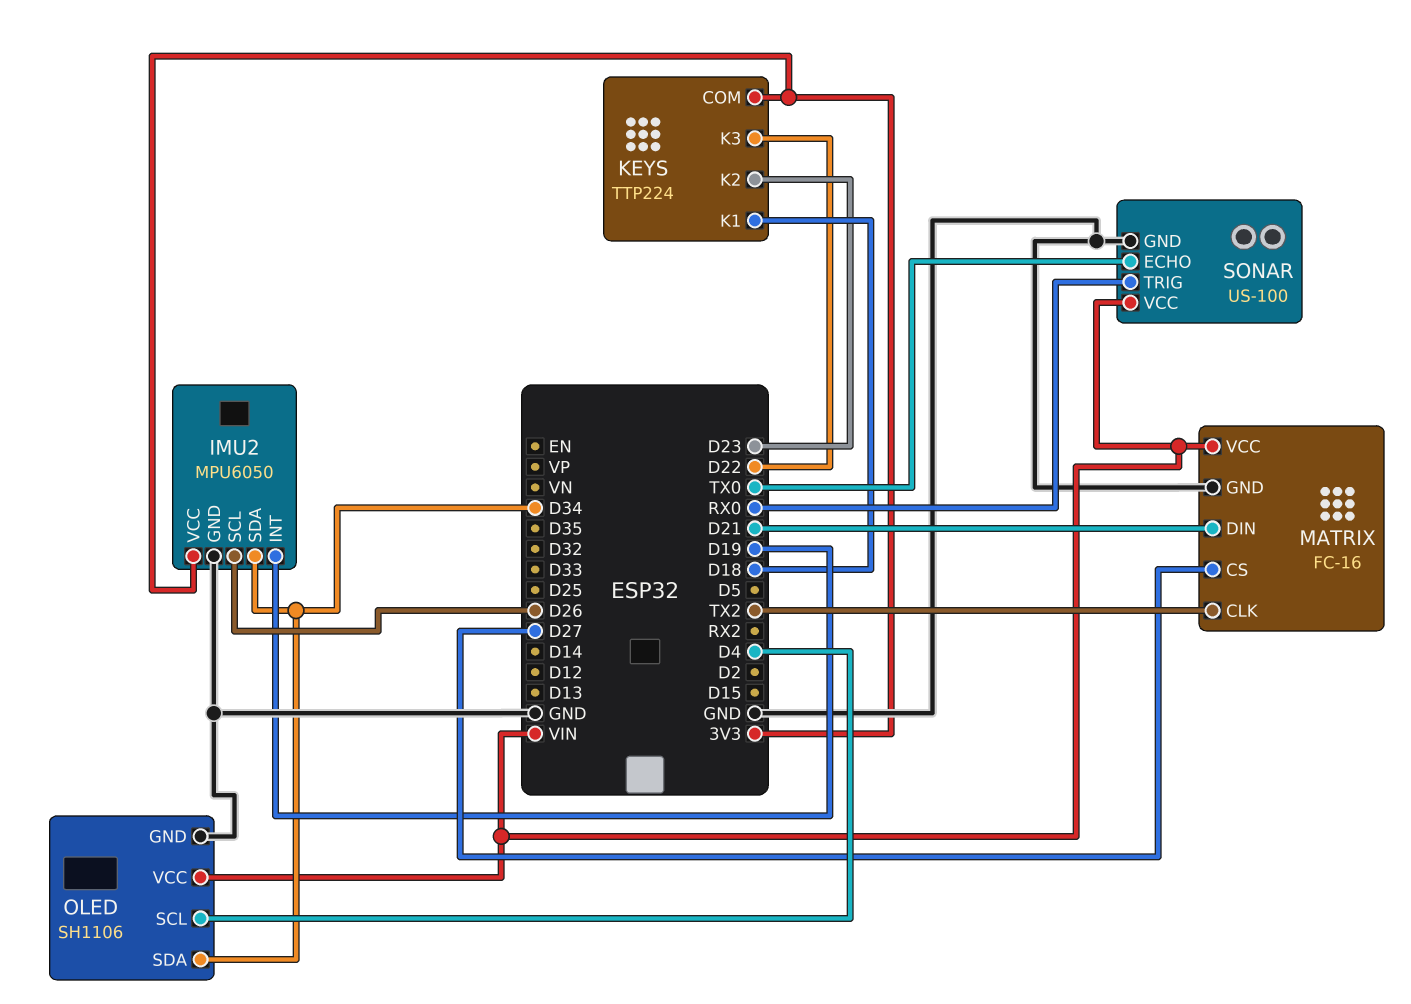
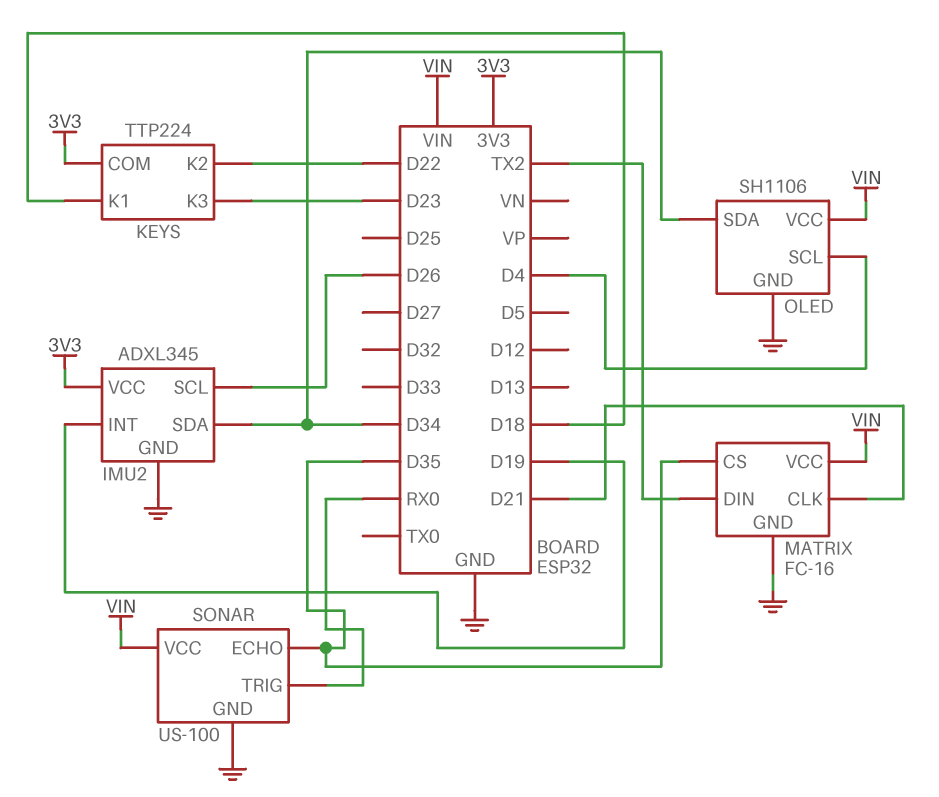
IMU2: MPU6050 -> ADXL345
KEYS pin K2: D23 -> D22
KEYS pin K3: D22 -> D23
MATRIX pin CLK: TX2 -> D21
MATRIX pin CS: D27 -> D35
MATRIX pin DIN: D21 -> TX2
SONAR pin ECHO: TX0 -> D35

